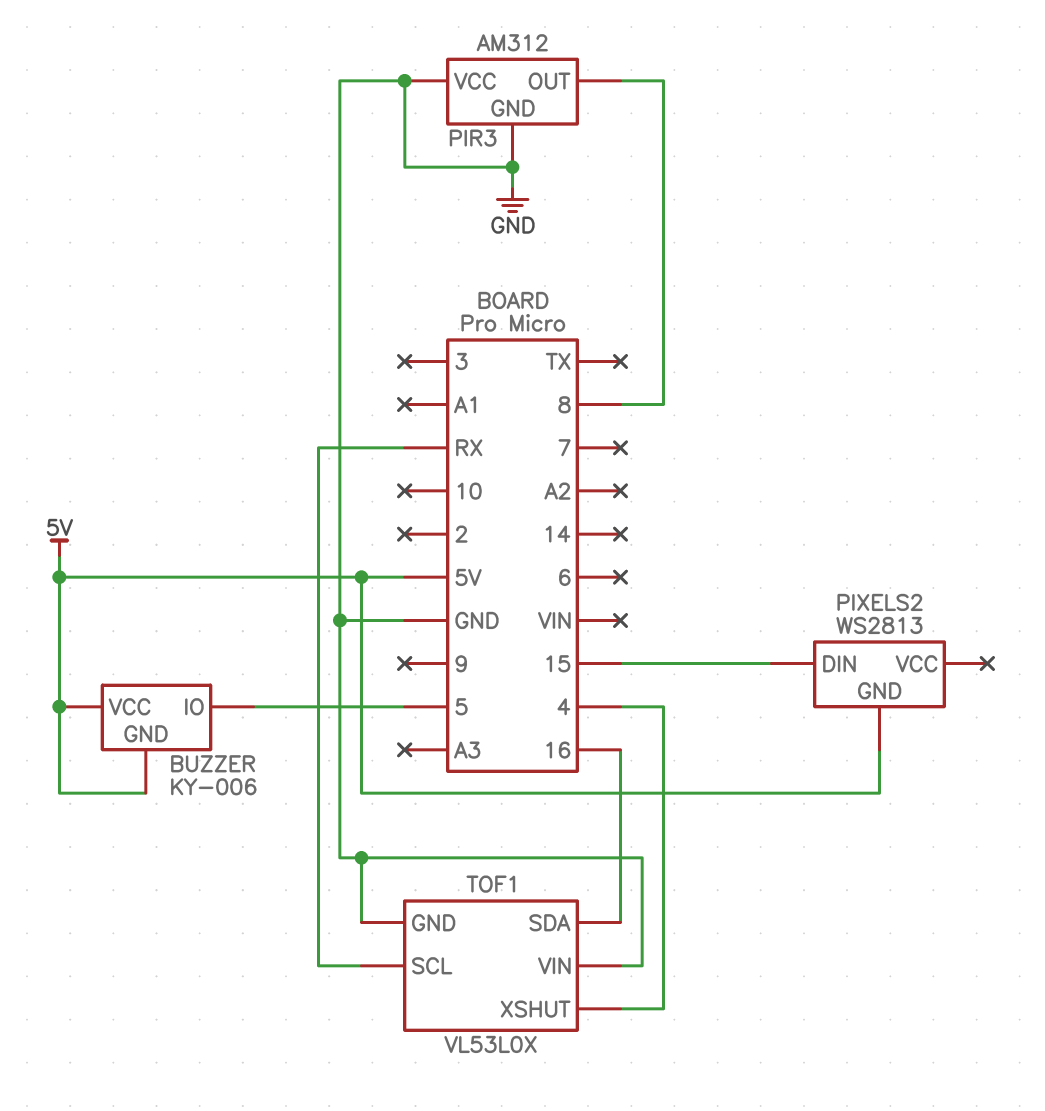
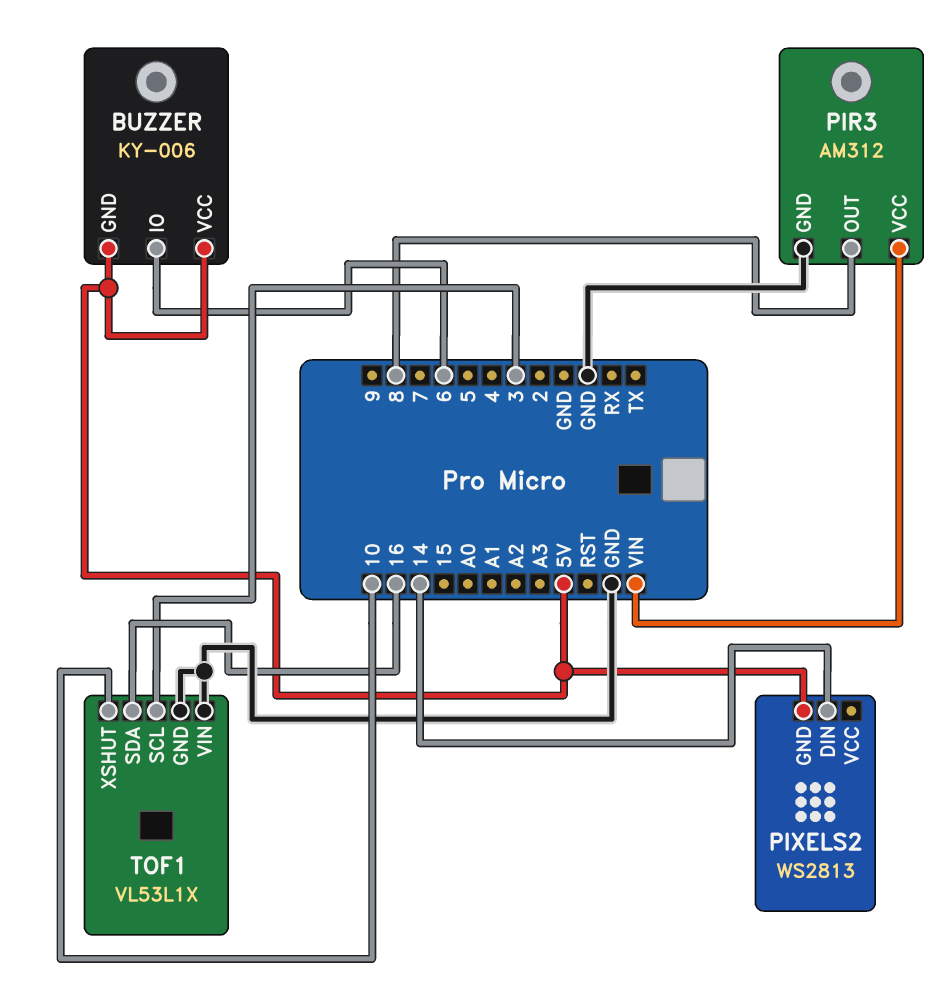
BUZZER pin IO: 5 -> 6
PIR3 pin VCC: GND -> VIN
PIXELS2 pin DIN: 15 -> 14
TOF1: VL53L0X -> VL53L1X
TOF1 pin SCL: RX -> 3
TOF1 pin XSHUT: 4 -> 10

